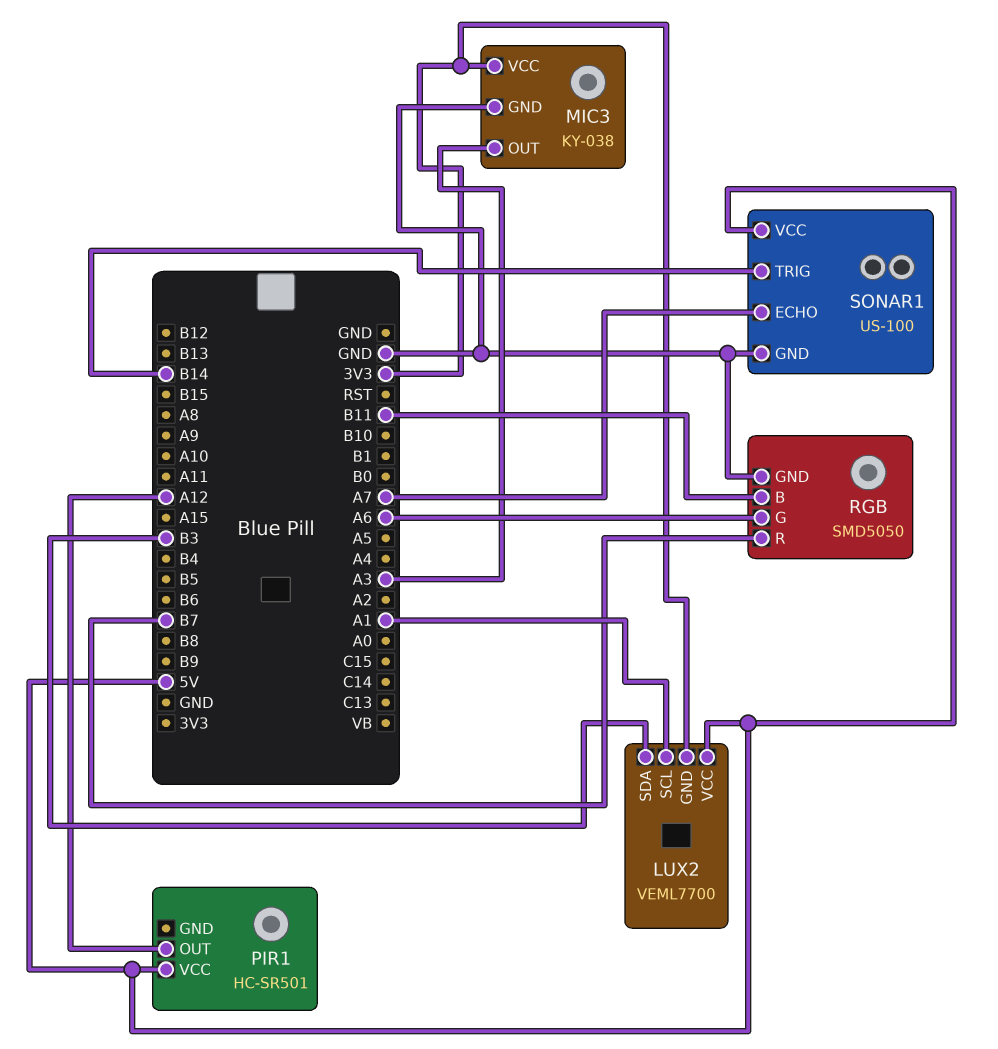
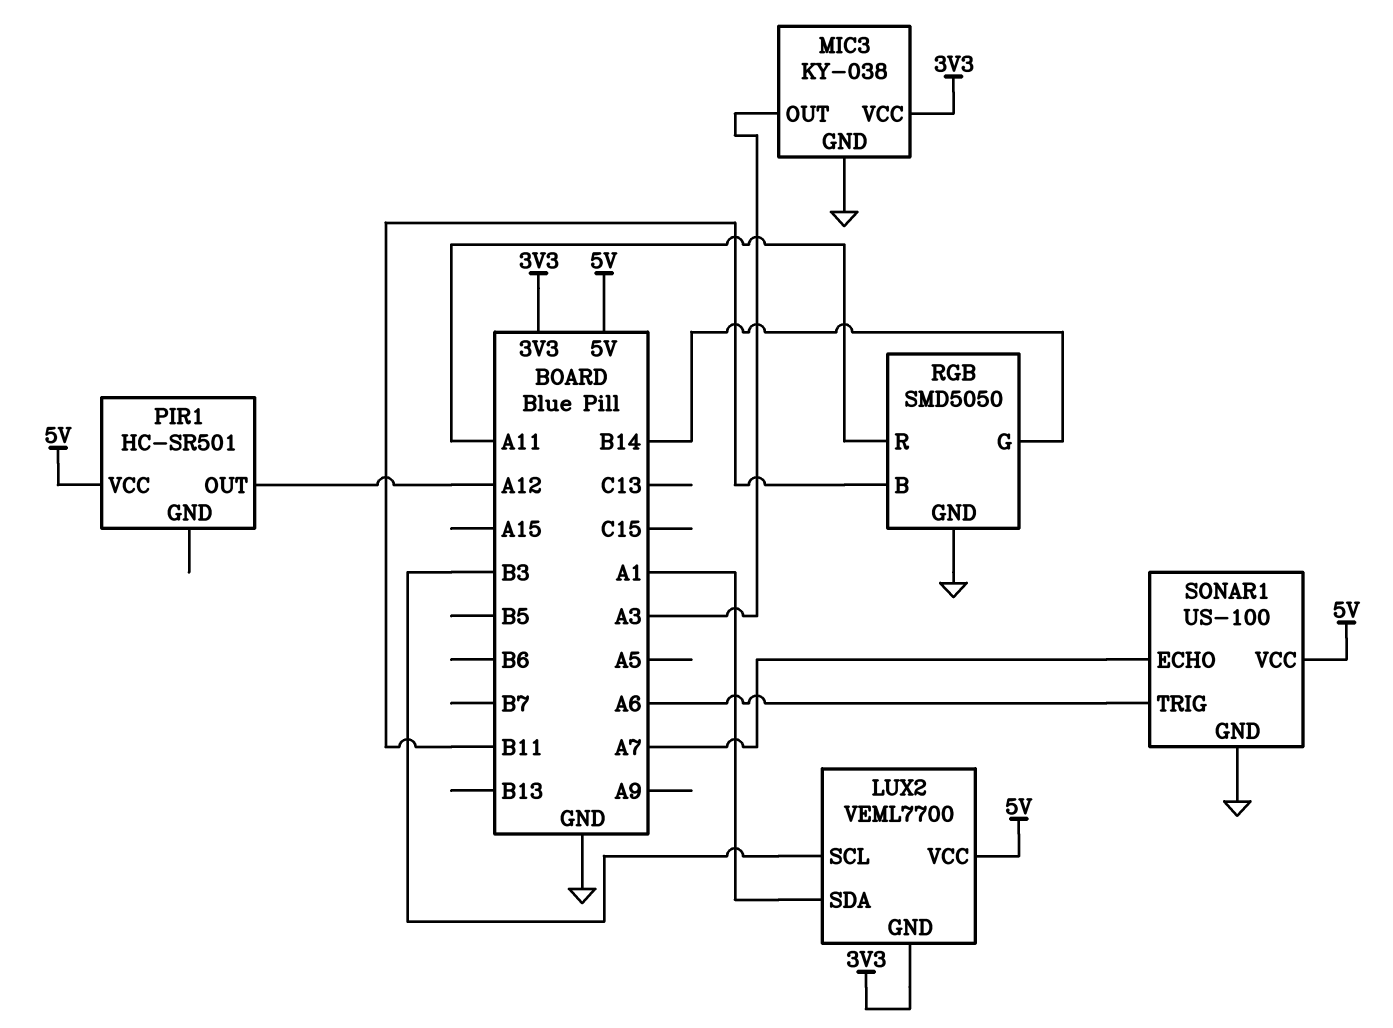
LUX2 pin SCL: A1 -> B3
LUX2 pin SDA: B3 -> A1
RGB pin G: A6 -> B14
RGB pin R: B7 -> A11
SONAR1 pin TRIG: B14 -> A6

